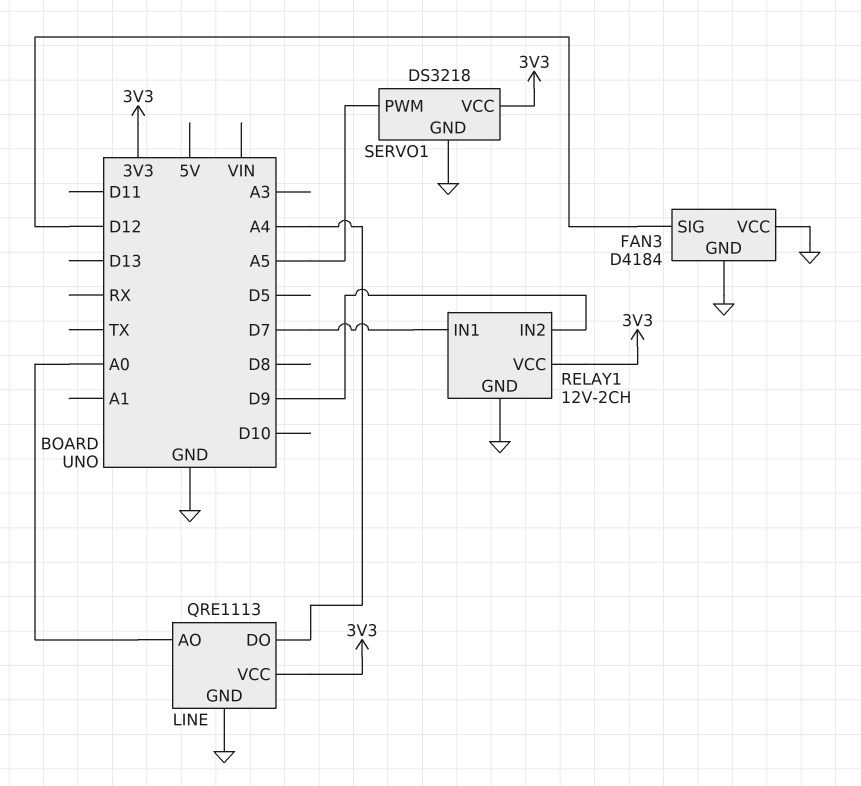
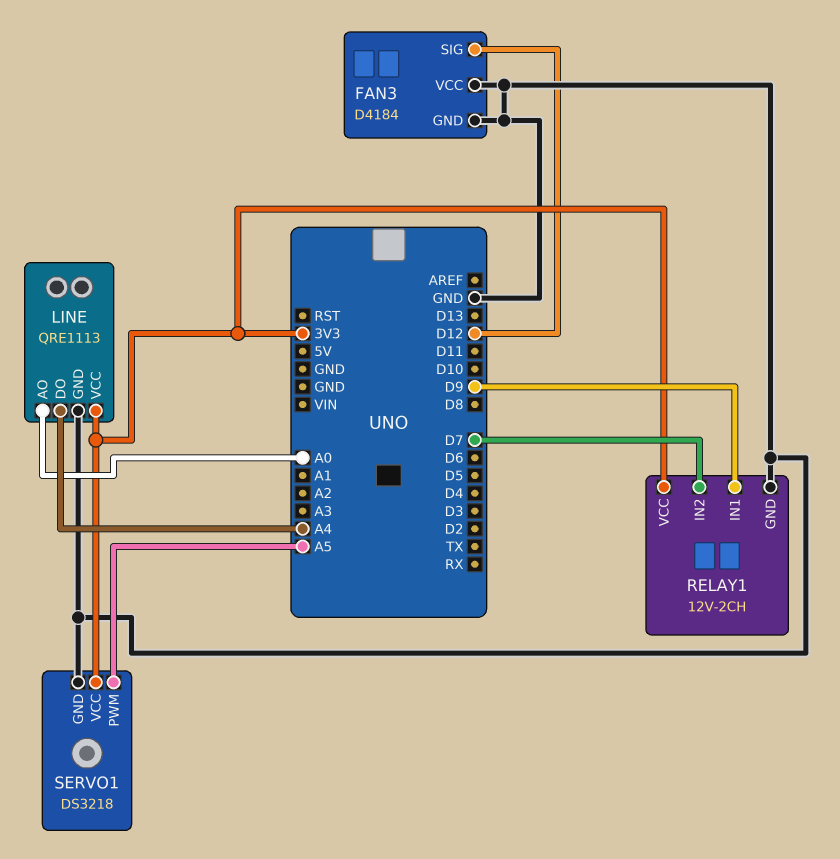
RELAY1 pin IN1: D7 -> D9
RELAY1 pin IN2: D9 -> D7

